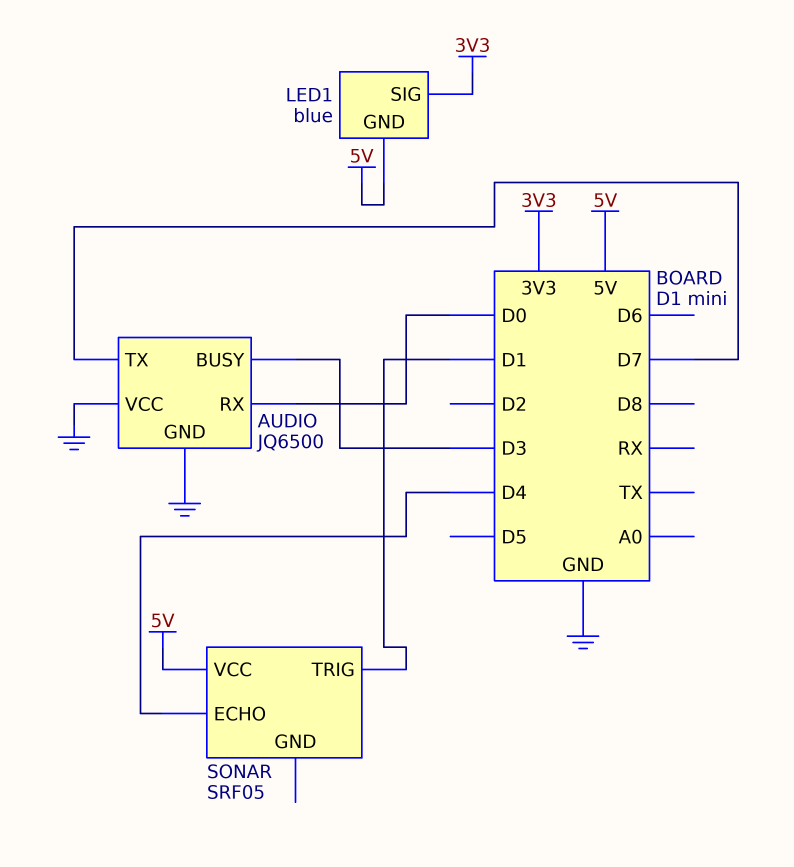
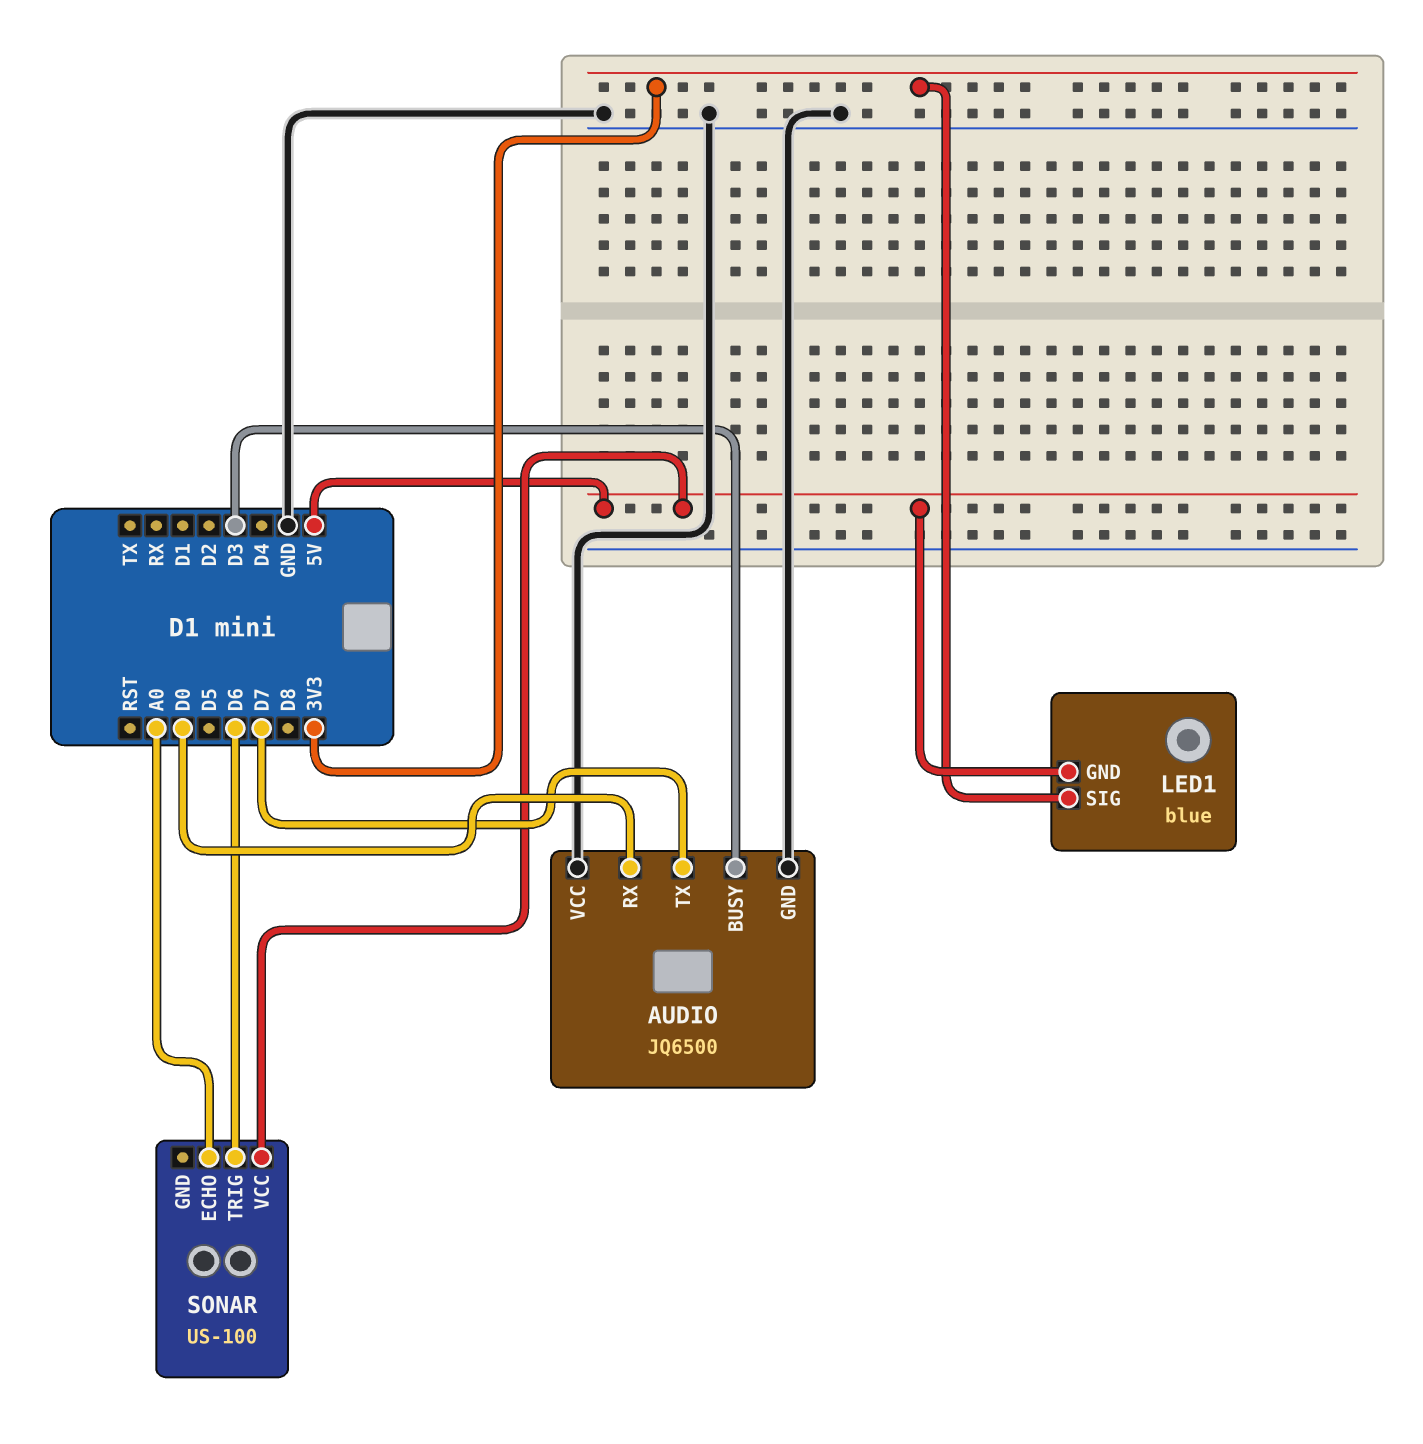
SONAR: SRF05 -> US-100
SONAR pin ECHO: D4 -> A0
SONAR pin TRIG: D1 -> D6

